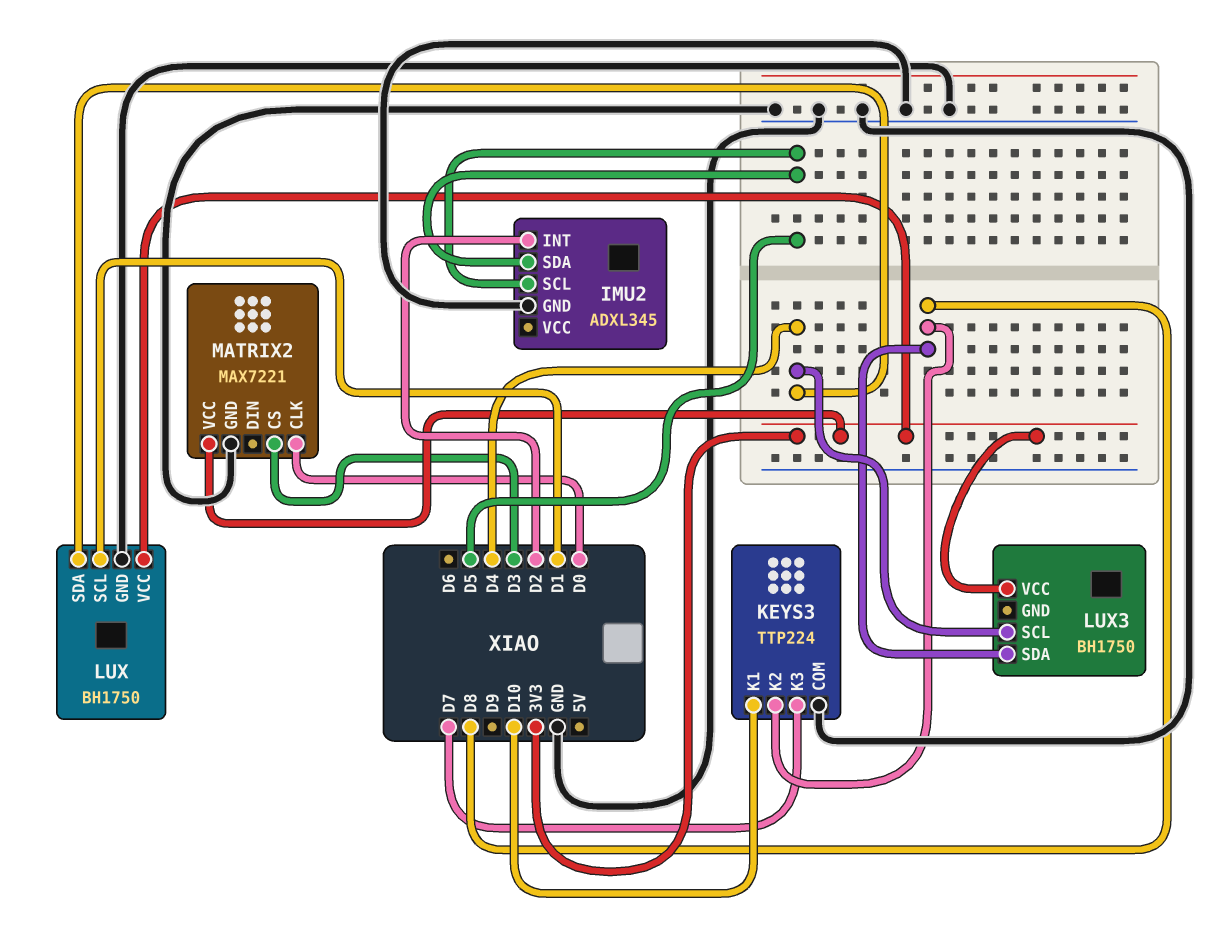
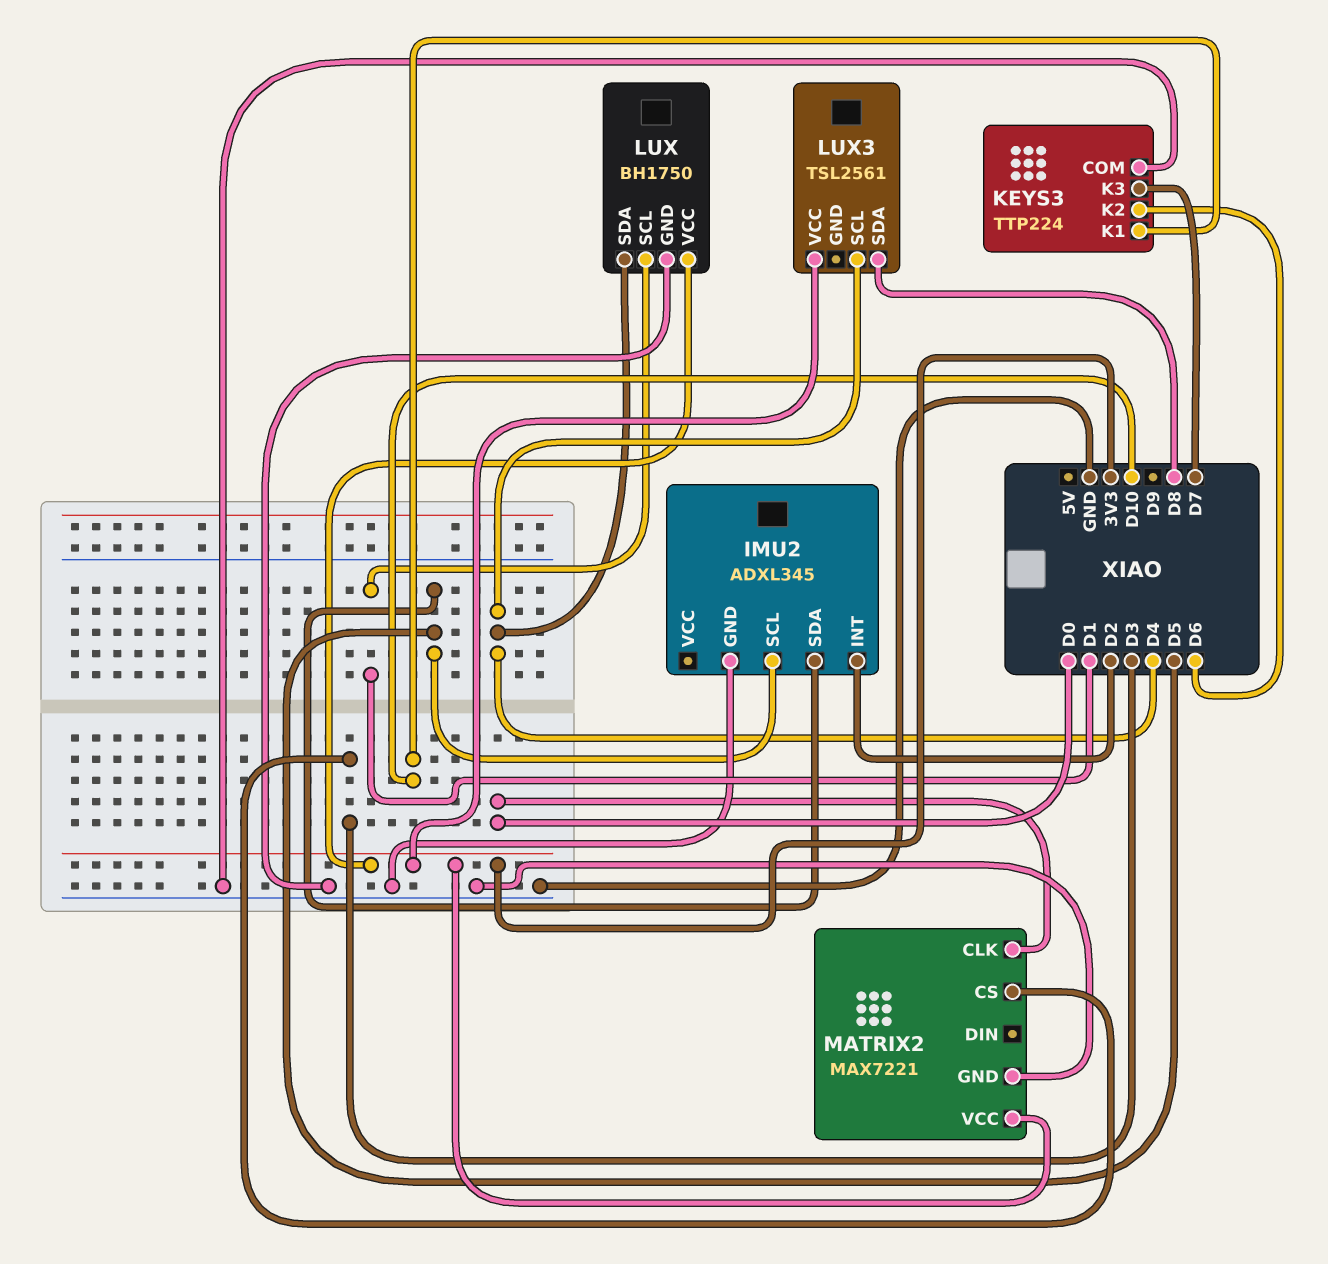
KEYS3 pin K2: D8 -> D6
LUX3: BH1750 -> TSL2561

